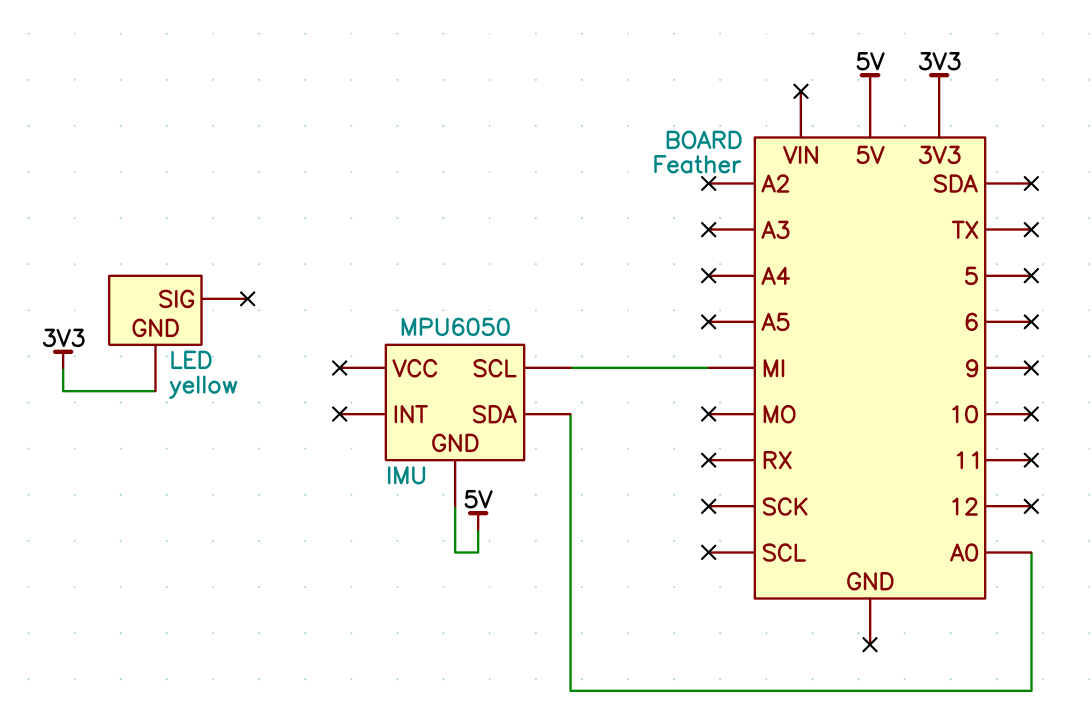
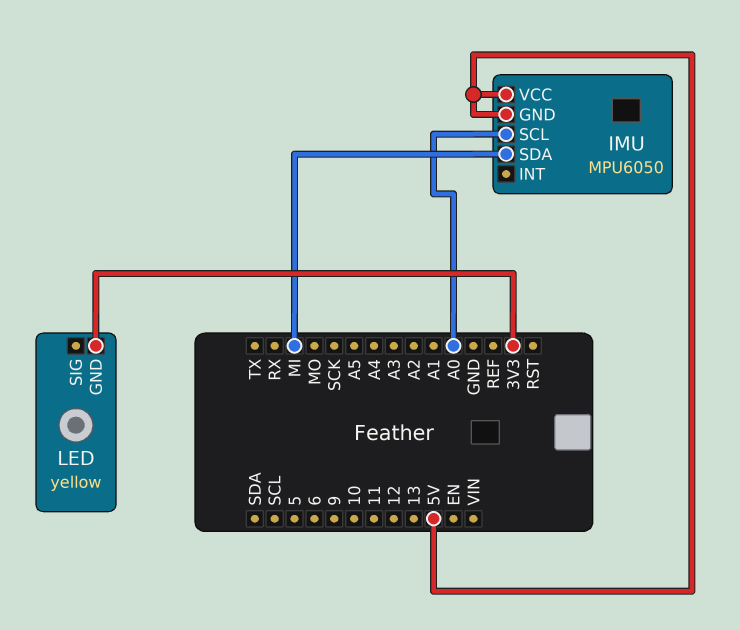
IMU pin SCL: MI -> A0
IMU pin SDA: A0 -> MI
IMU pin VCC: none -> 5V

